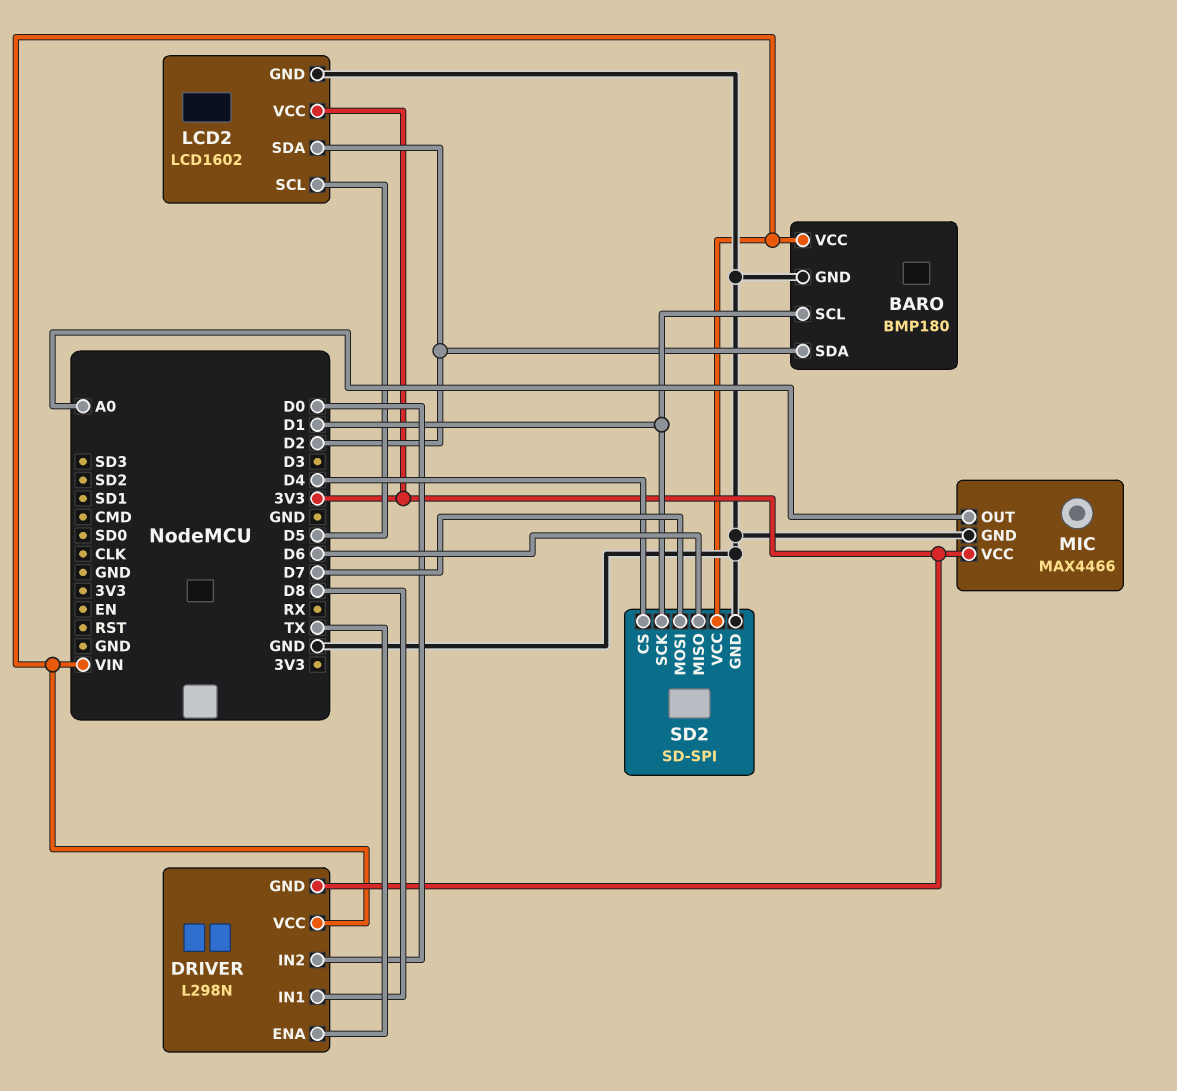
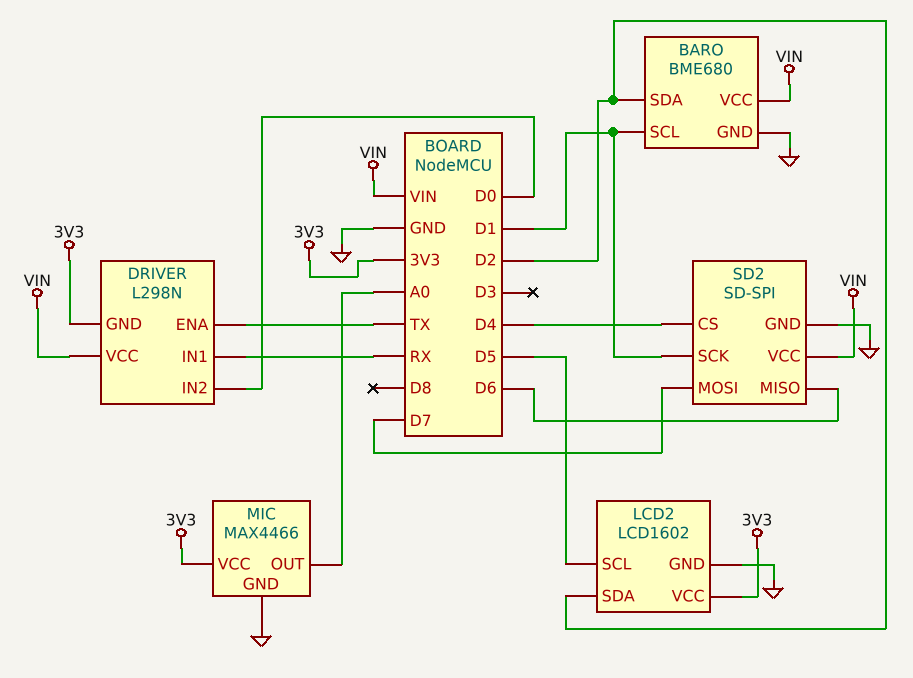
BARO: BMP180 -> BME680
DRIVER pin IN1: D8 -> RX

